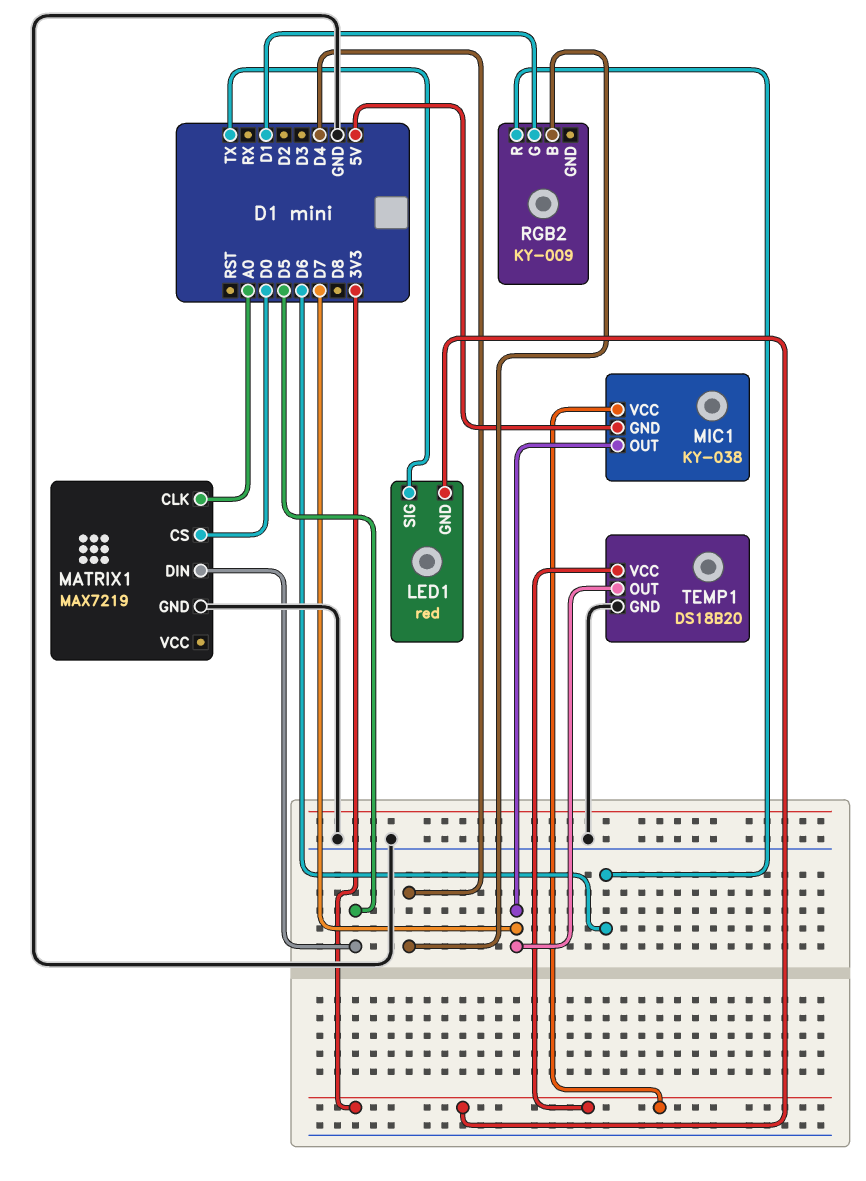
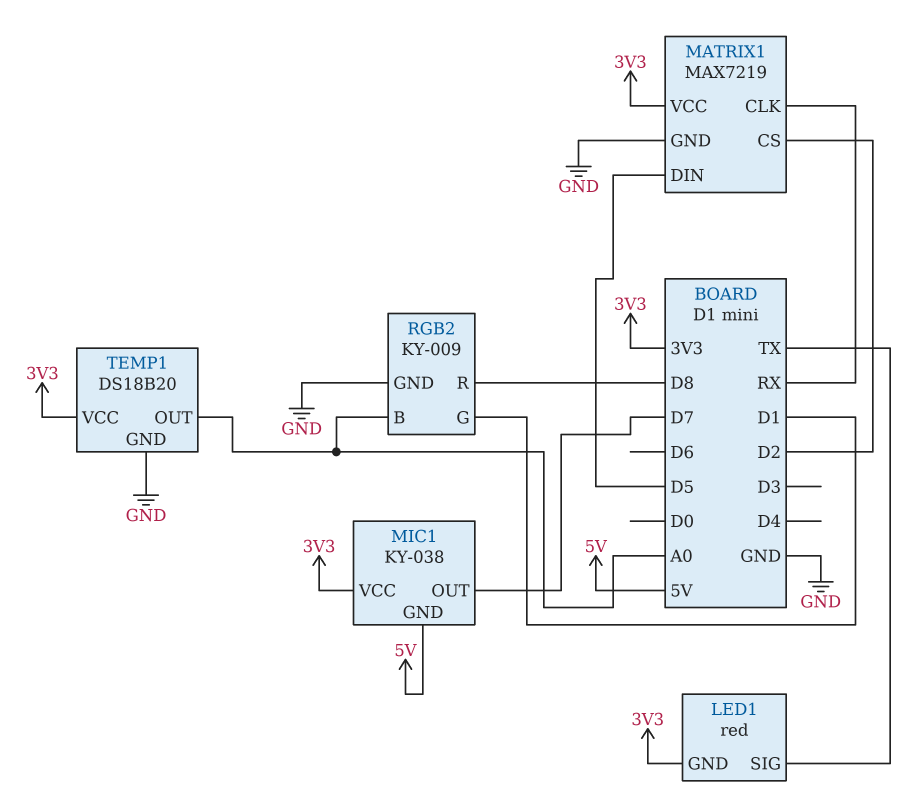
MATRIX1 pin CLK: A0 -> RX
MATRIX1 pin CS: D0 -> D2
MATRIX1 pin VCC: none -> 3V3
RGB2 pin B: D4 -> A0
RGB2 pin GND: none -> GND
RGB2 pin R: D6 -> D8
TEMP1 pin OUT: D7 -> A0

